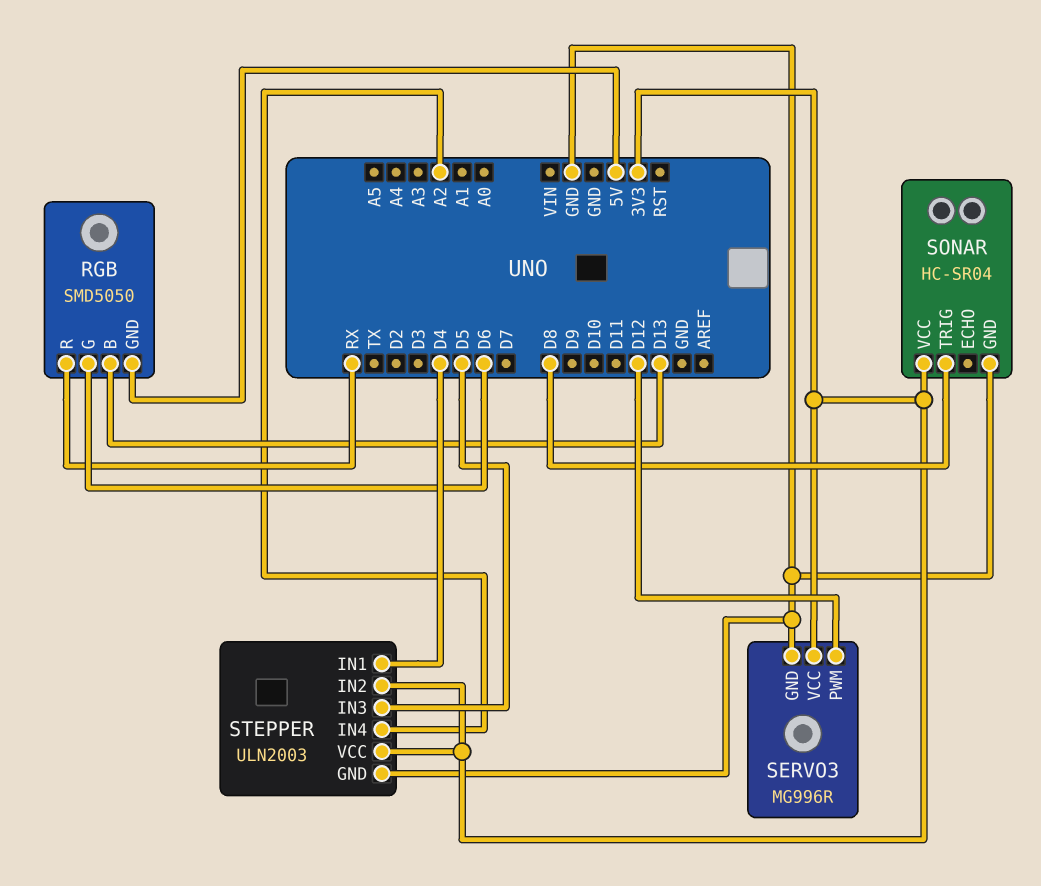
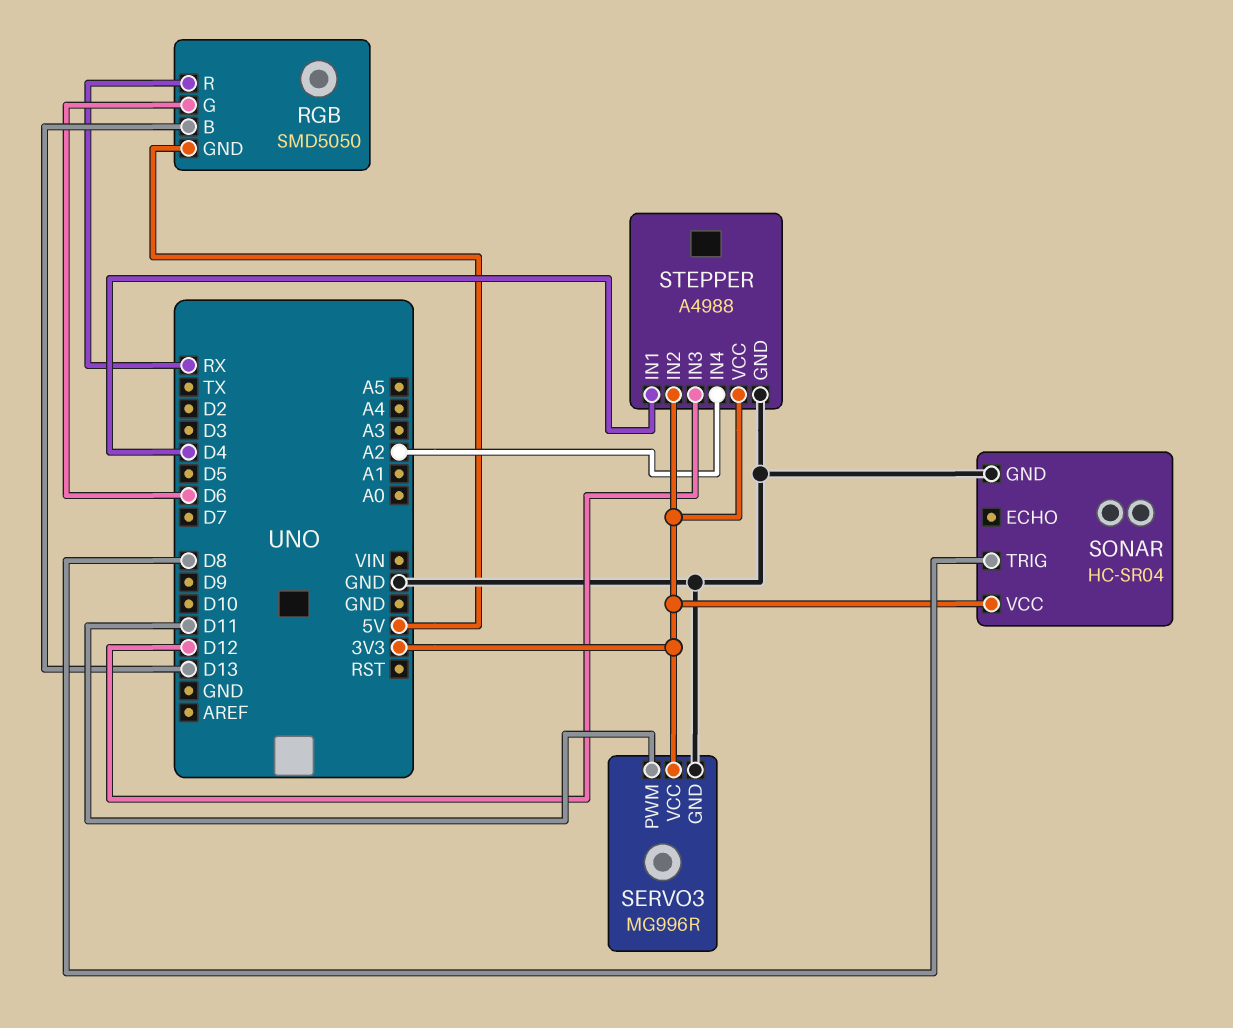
SERVO3 pin PWM: D12 -> D11
STEPPER: ULN2003 -> A4988
STEPPER pin IN3: D5 -> D12

